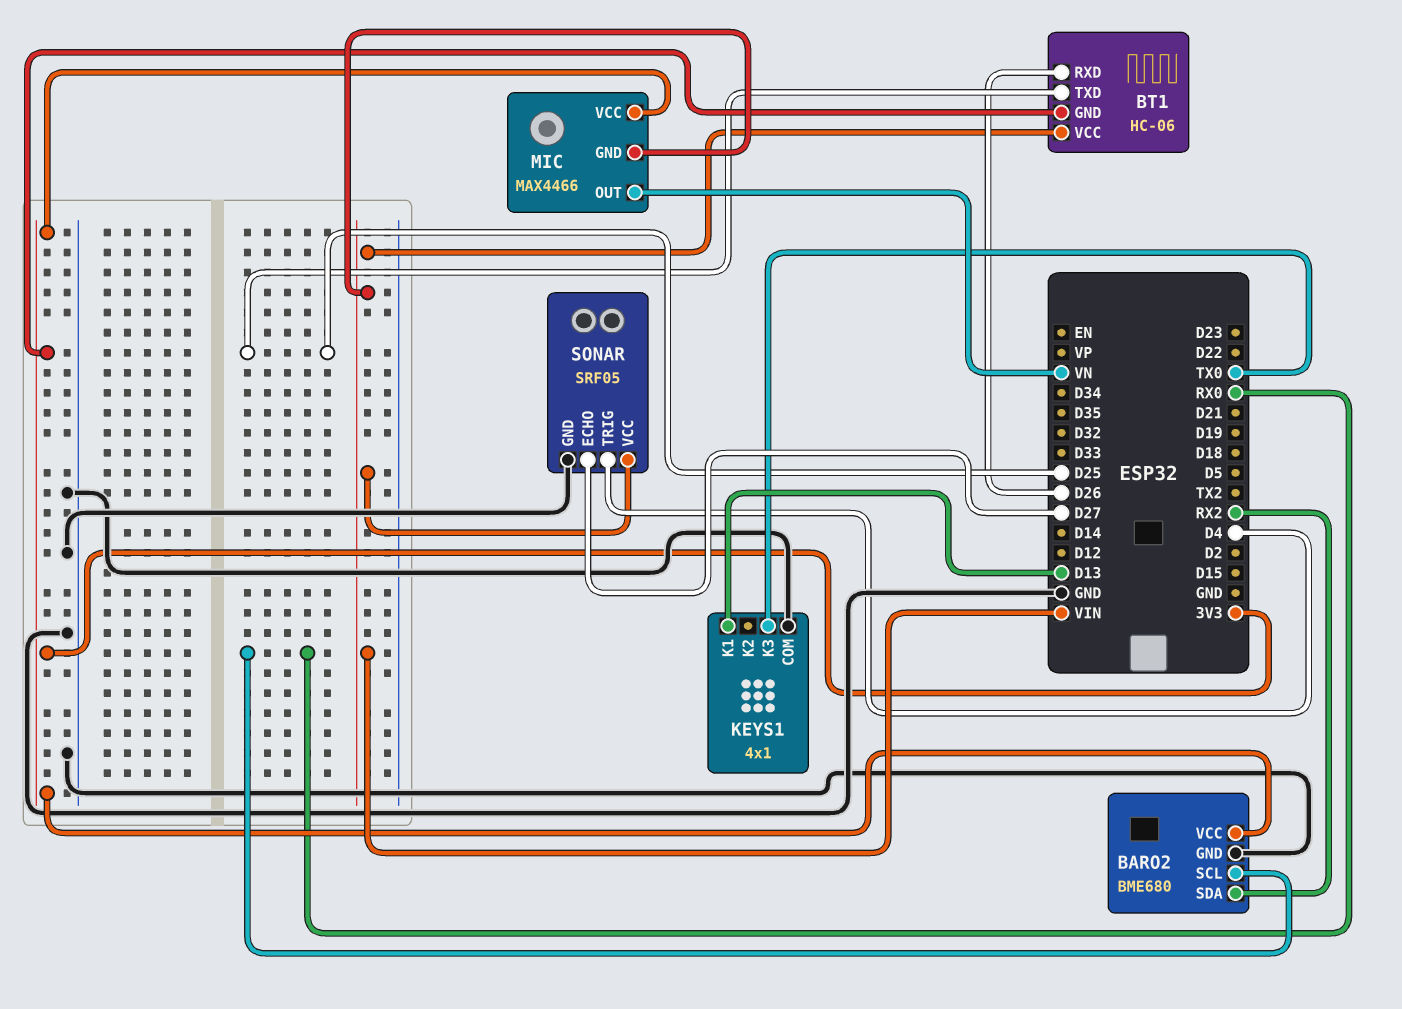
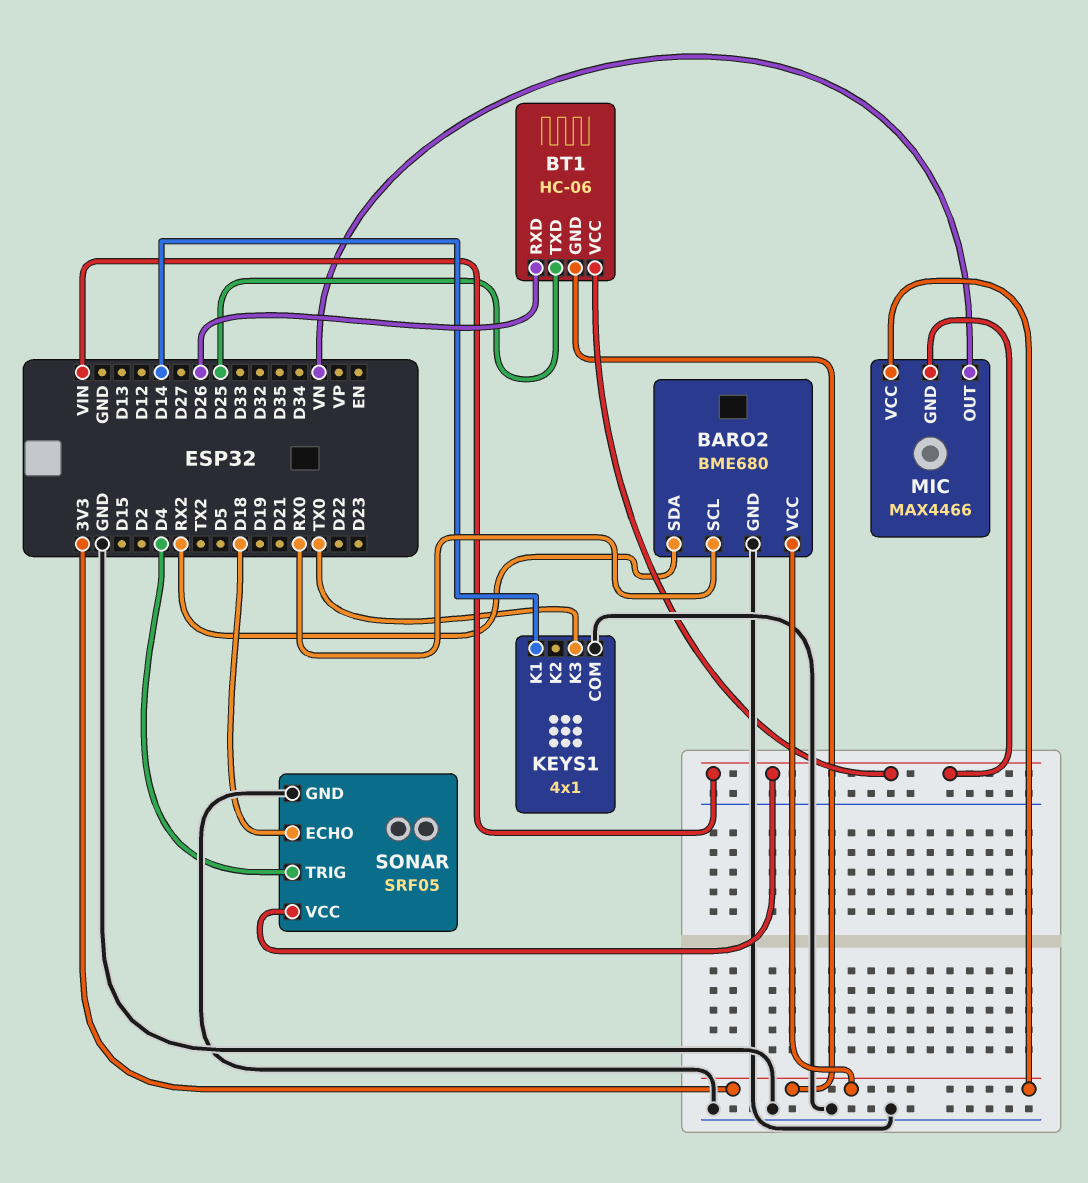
KEYS1 pin K1: D13 -> D14
SONAR pin ECHO: D27 -> D18

